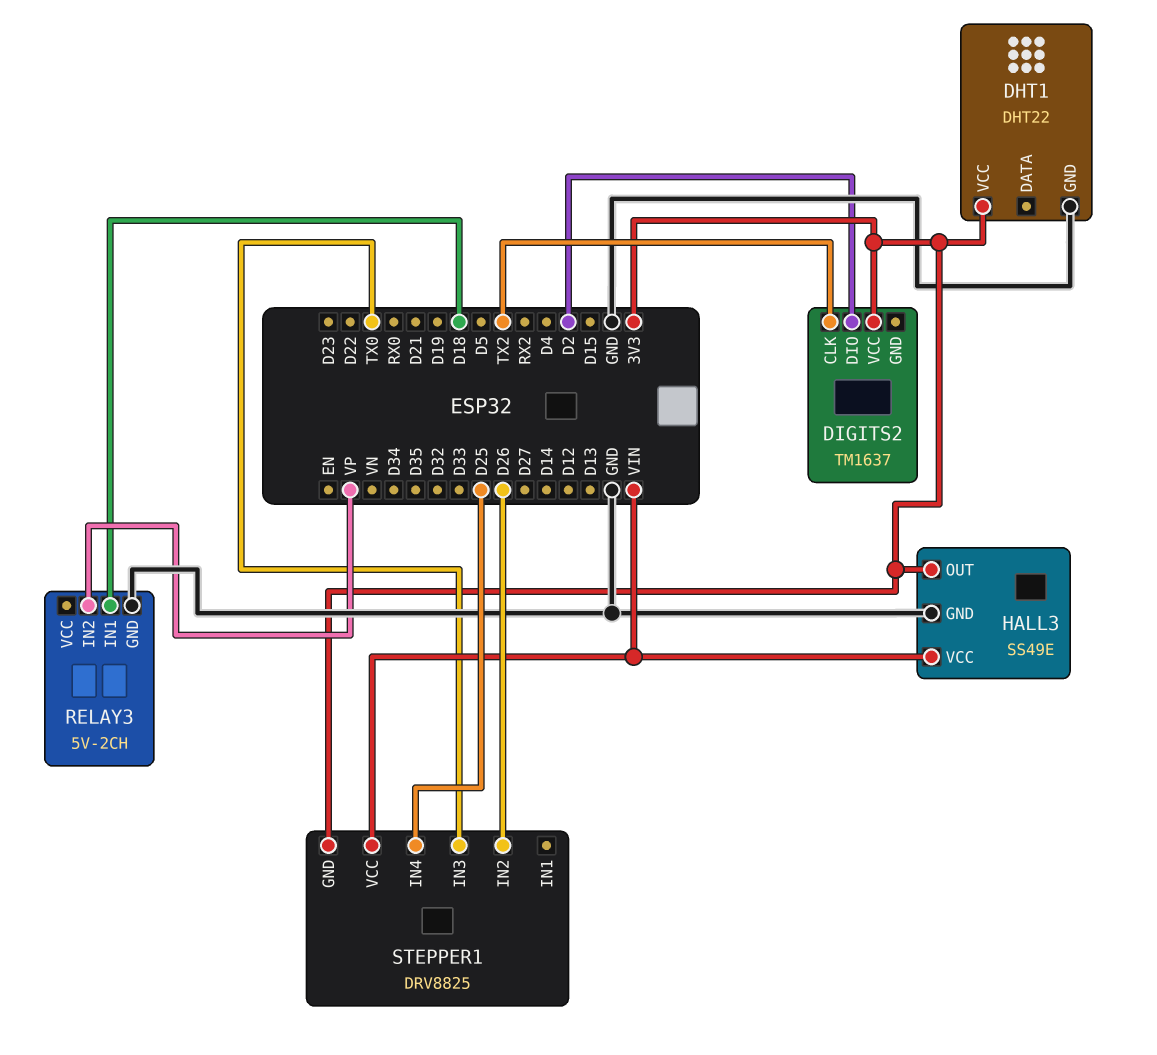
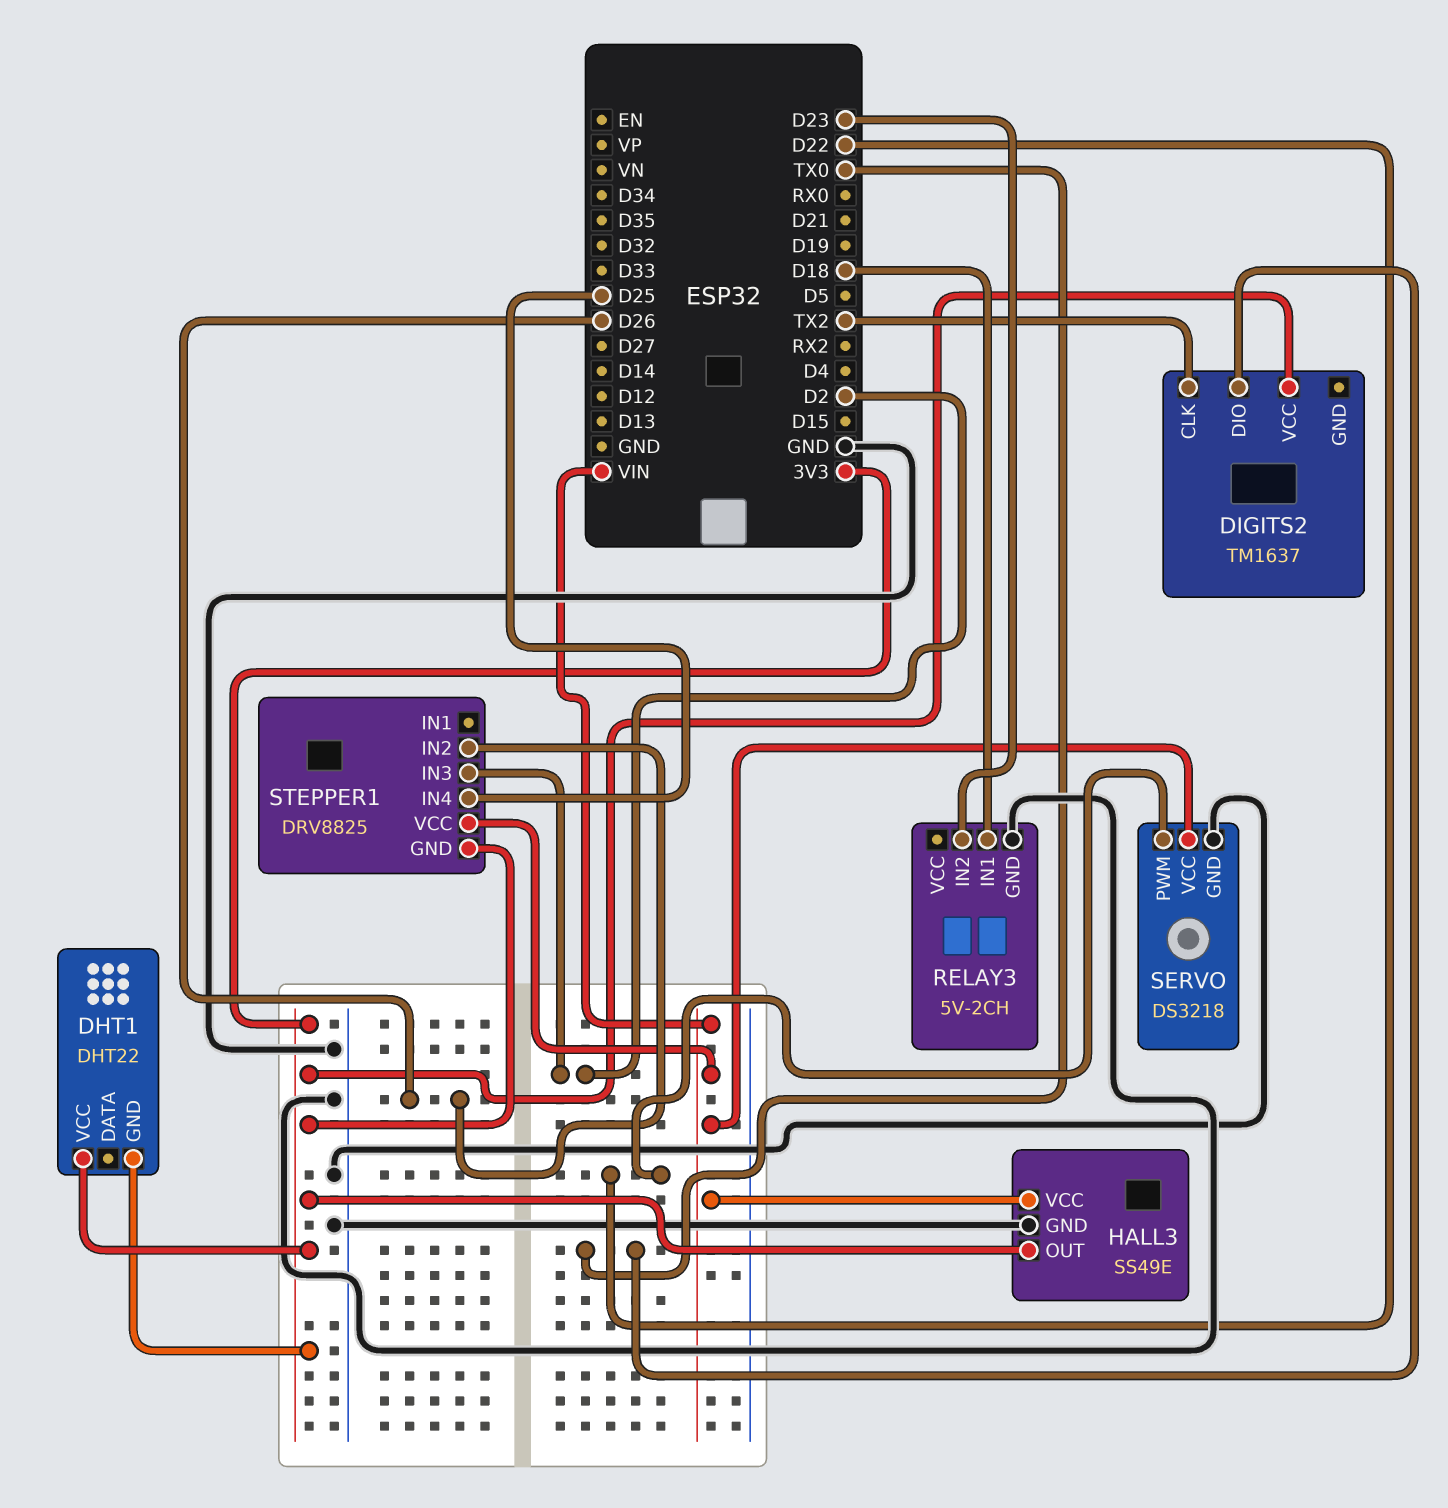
DHT1 pin GND: GND -> 3V3
DIGITS2 pin DIO: D2 -> TX0
RELAY3 pin IN2: VP -> D23
SERVO: none -> DS3218
SERVO pin GND: none -> GND
SERVO pin PWM: none -> D22
SERVO pin VCC: none -> VIN
STEPPER1 pin IN3: TX0 -> D2

